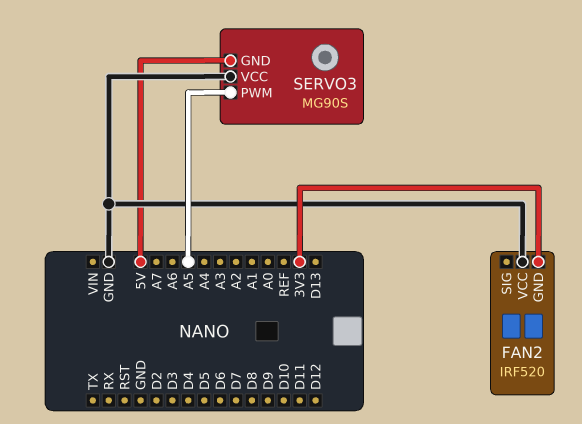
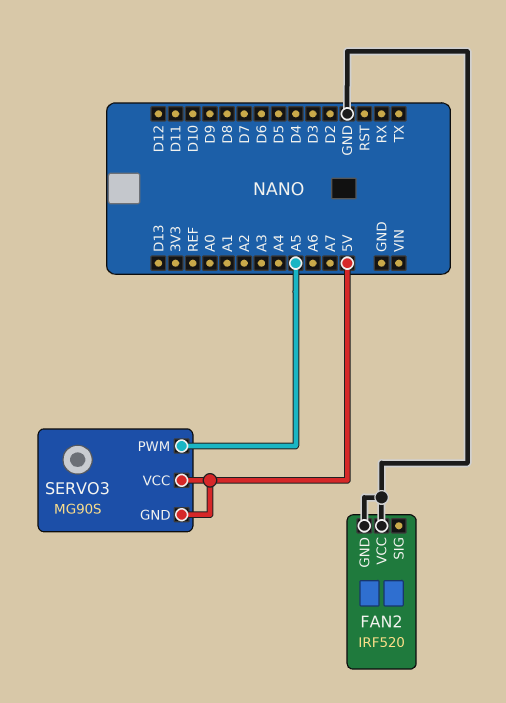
FAN2 pin GND: 3V3 -> GND
SERVO3 pin VCC: GND -> 5V

